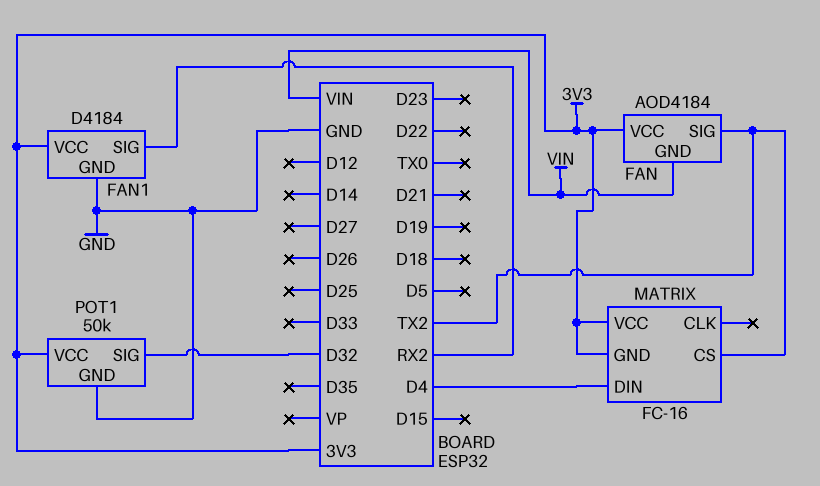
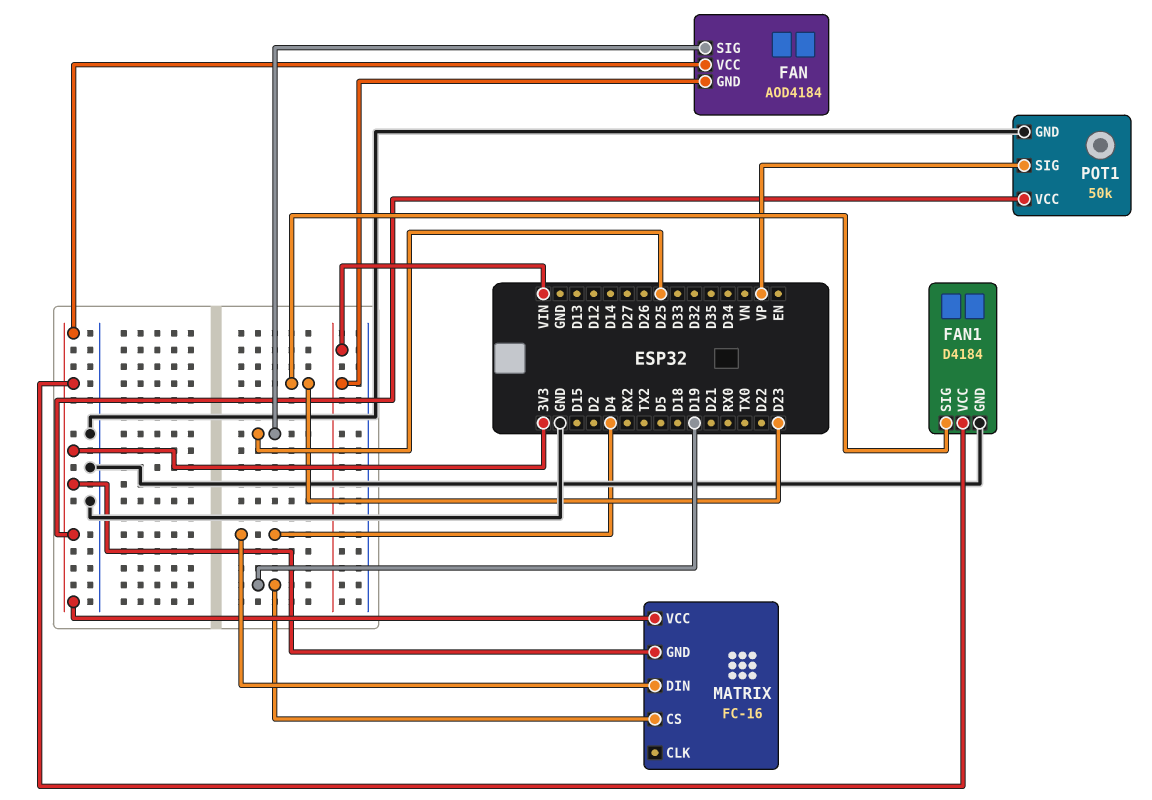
FAN pin SIG: TX2 -> D25
FAN1 pin SIG: RX2 -> D23
MATRIX pin CS: TX2 -> D19
POT1 pin SIG: D32 -> VP

